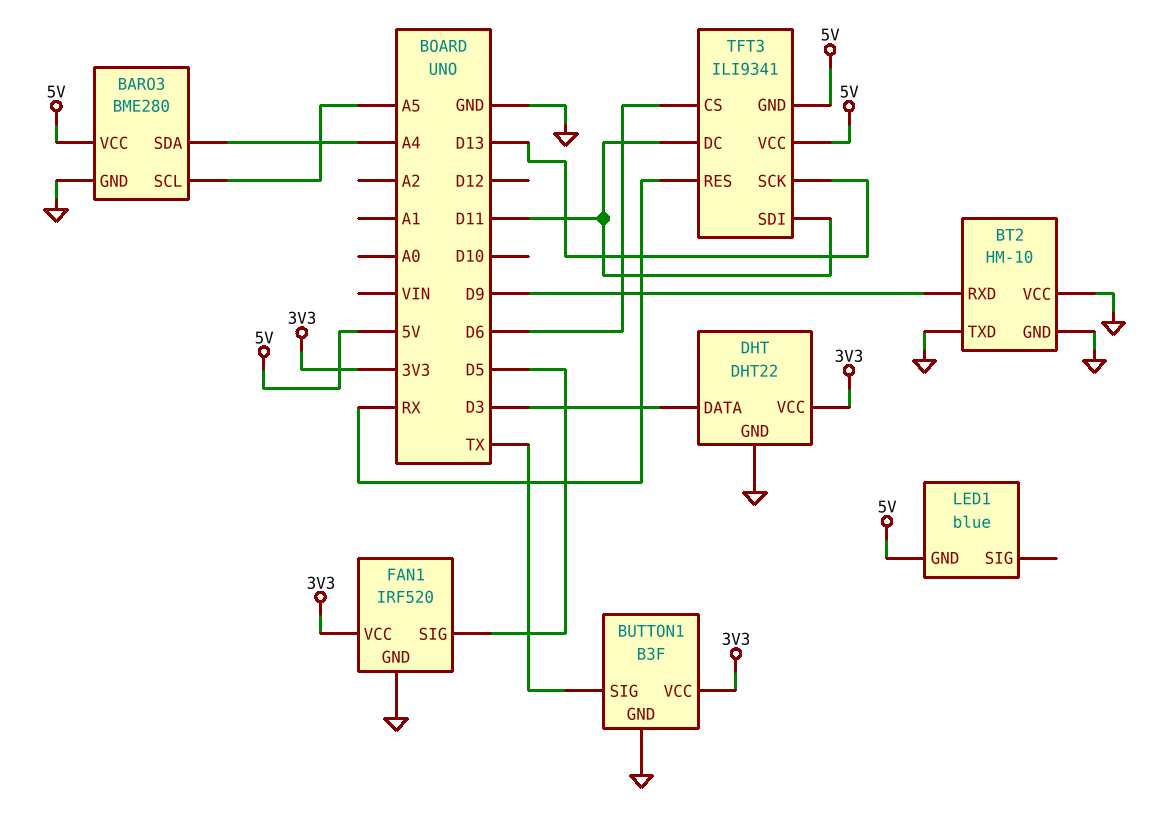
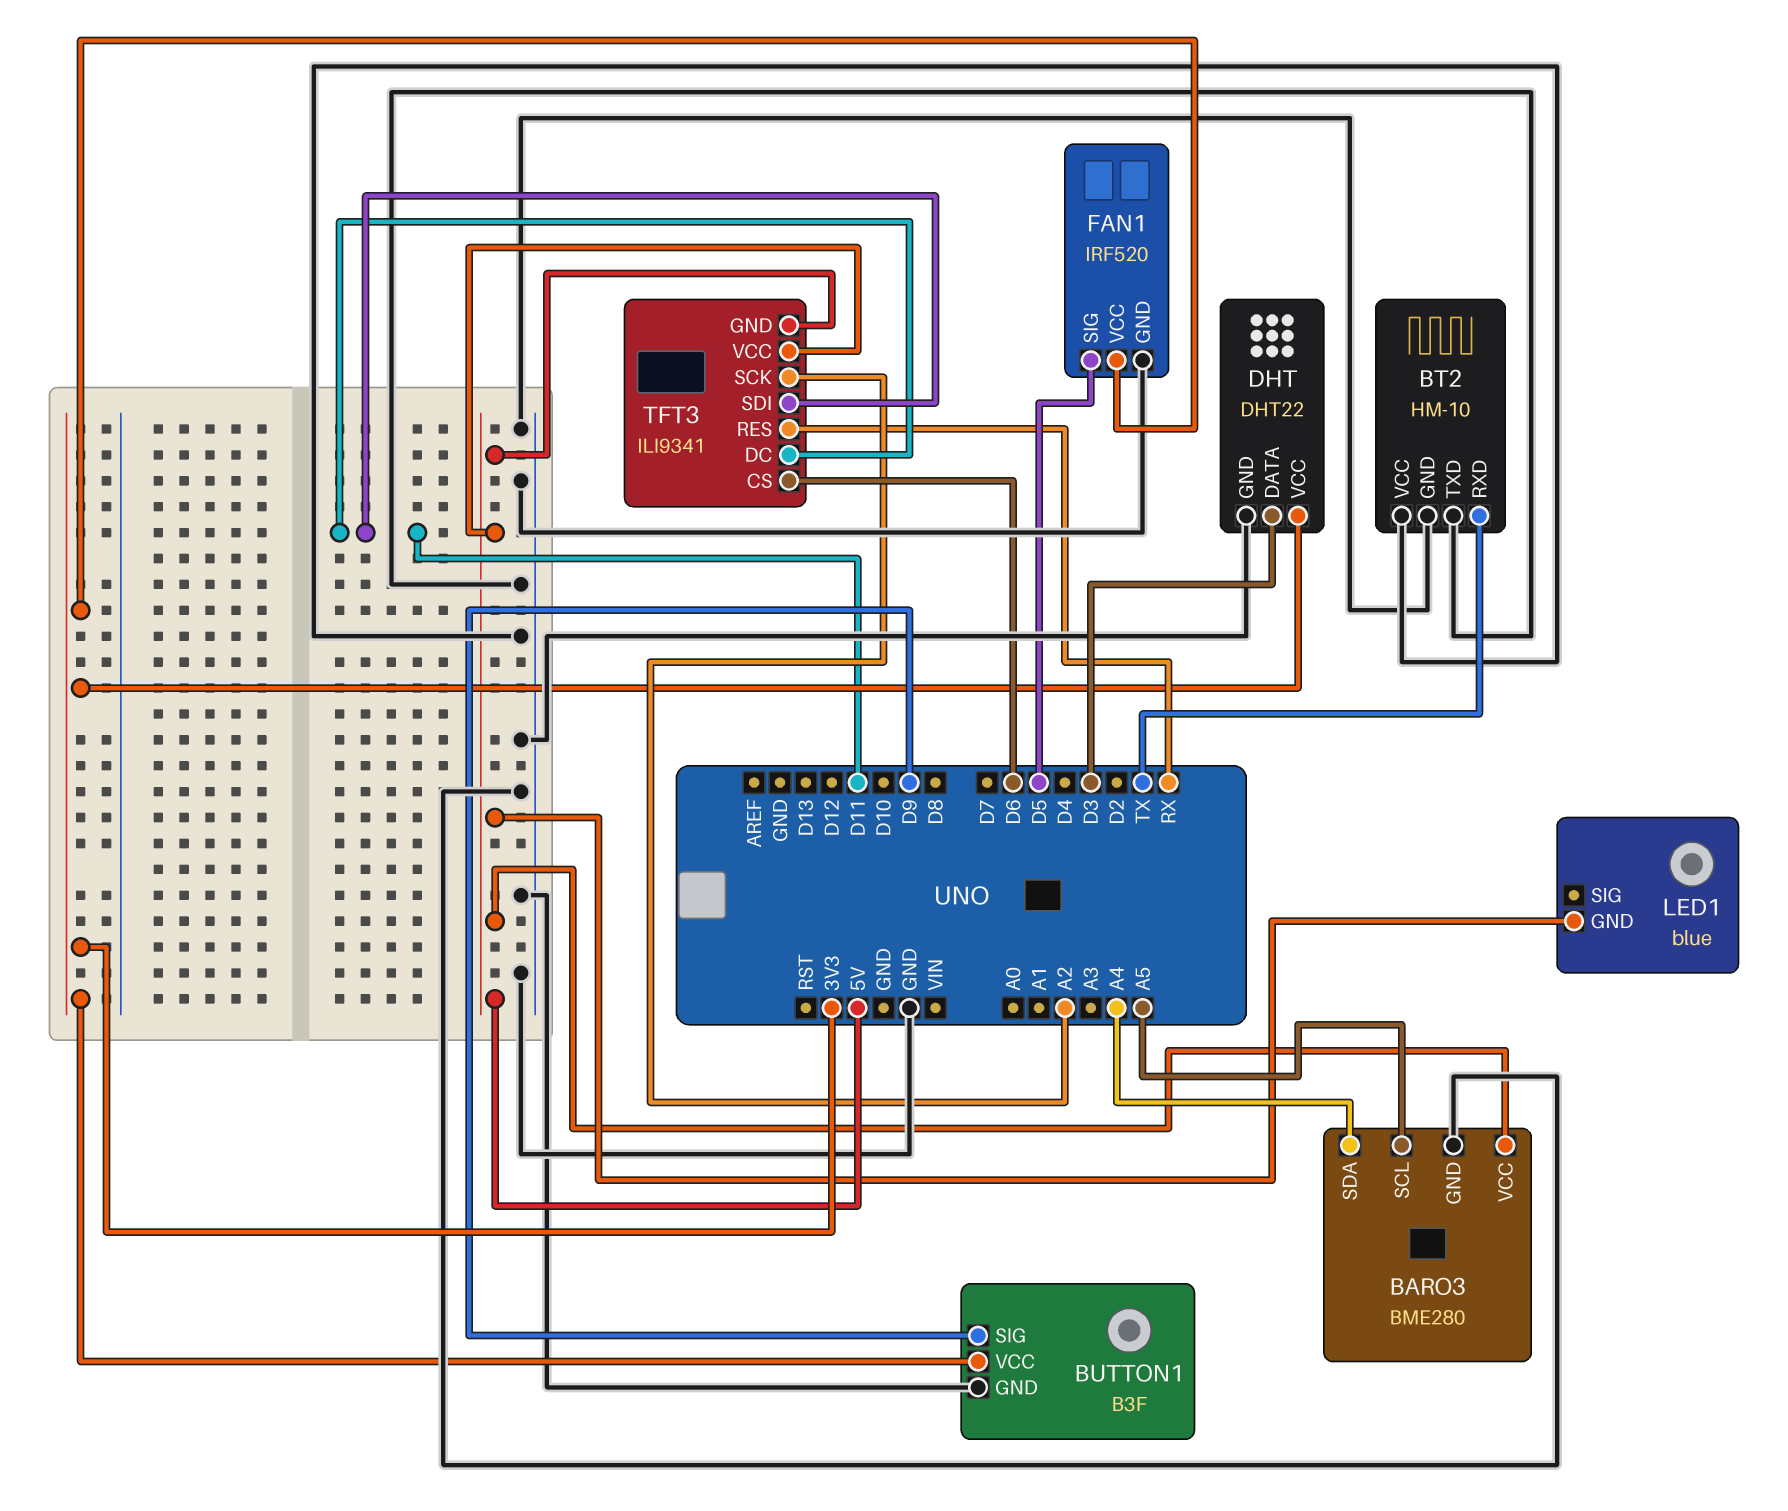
BT2 pin RXD: D9 -> TX
BUTTON1 pin SIG: TX -> D9
TFT3 pin SCK: D13 -> A2

